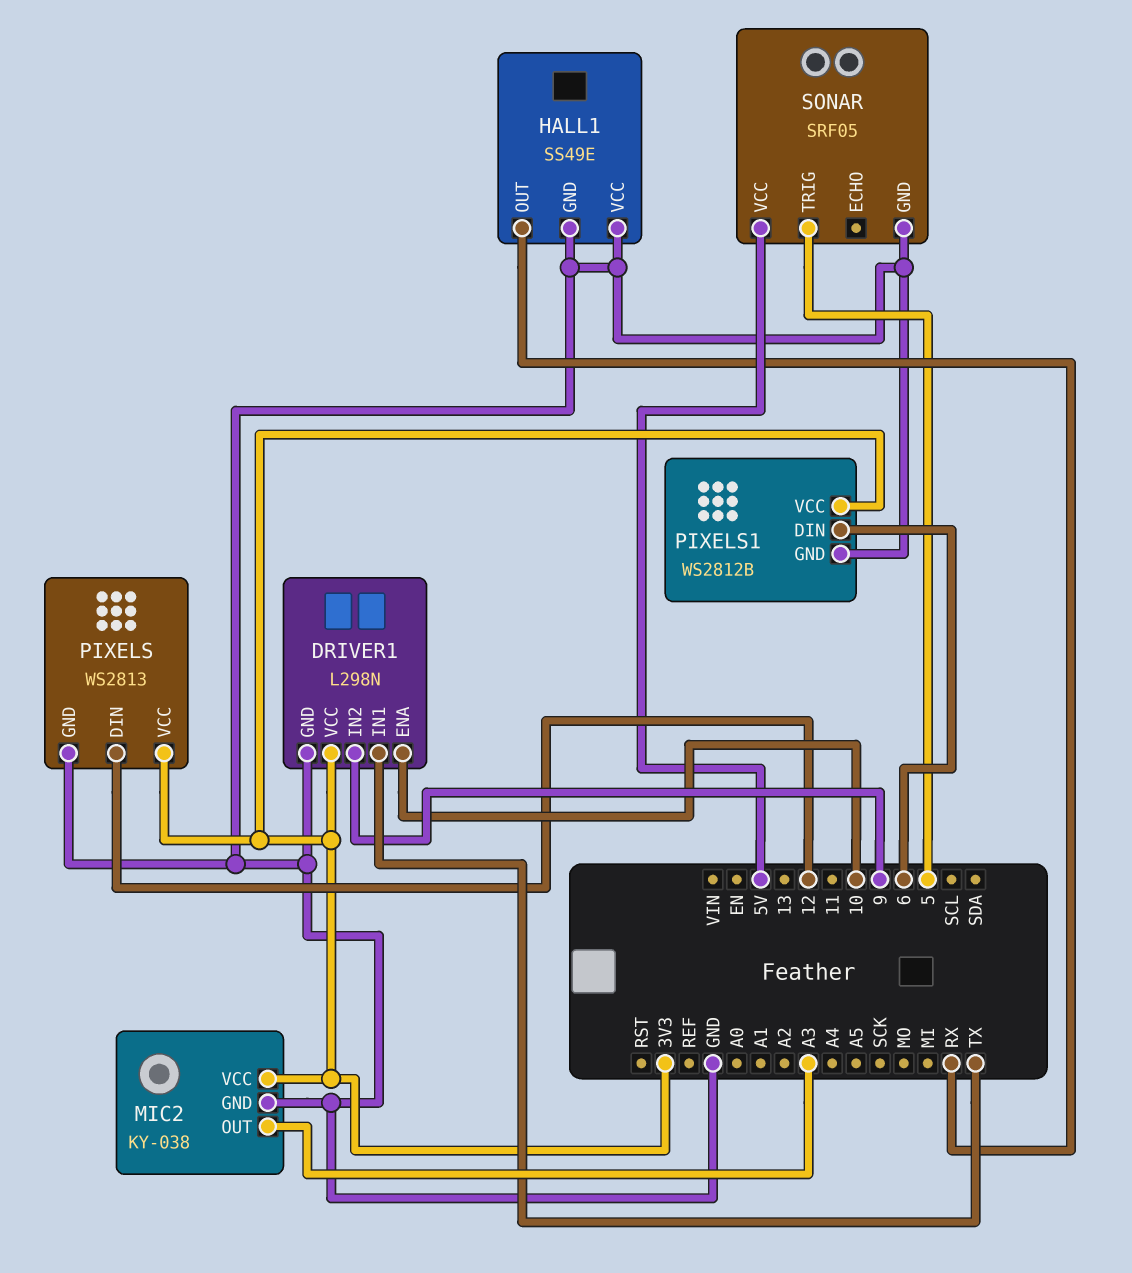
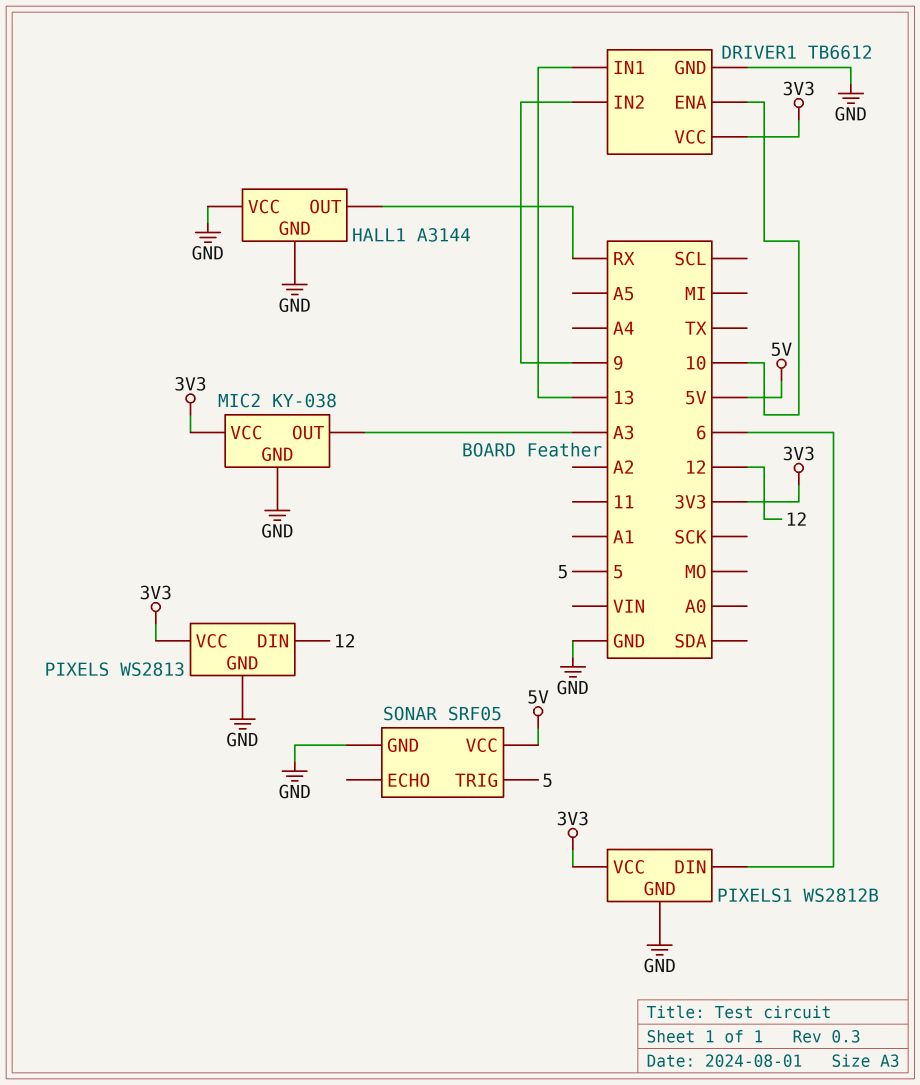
DRIVER1: L298N -> TB6612
DRIVER1 pin IN1: TX -> 13
HALL1: SS49E -> A3144

